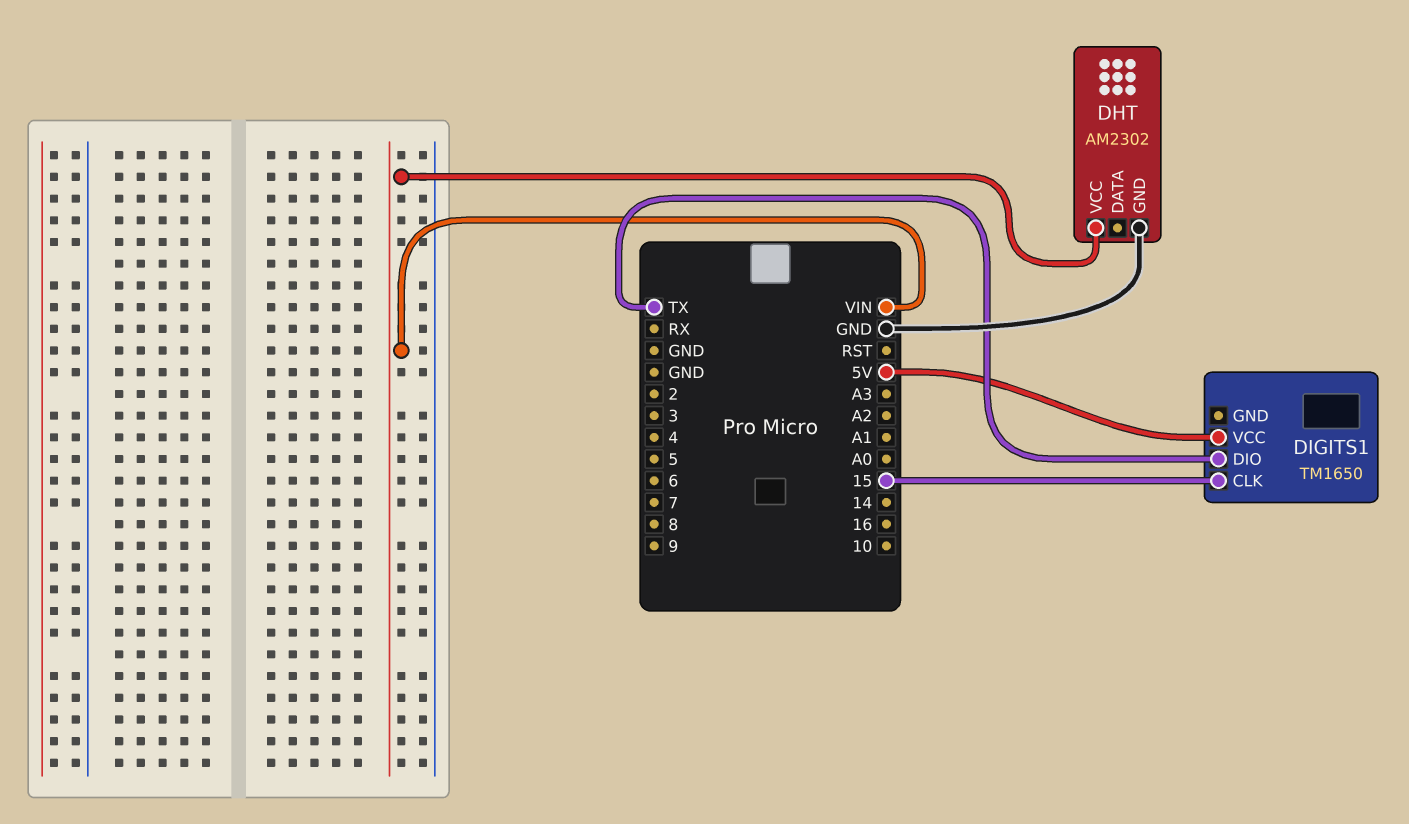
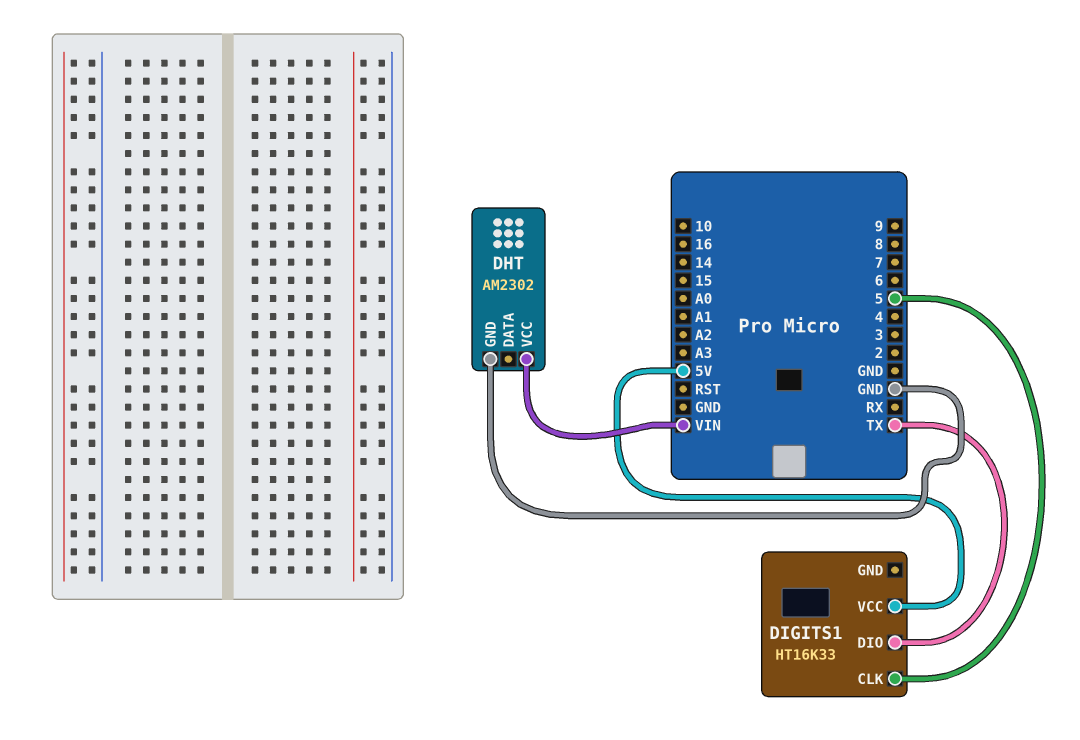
DIGITS1: TM1650 -> HT16K33
DIGITS1 pin CLK: 15 -> 5

